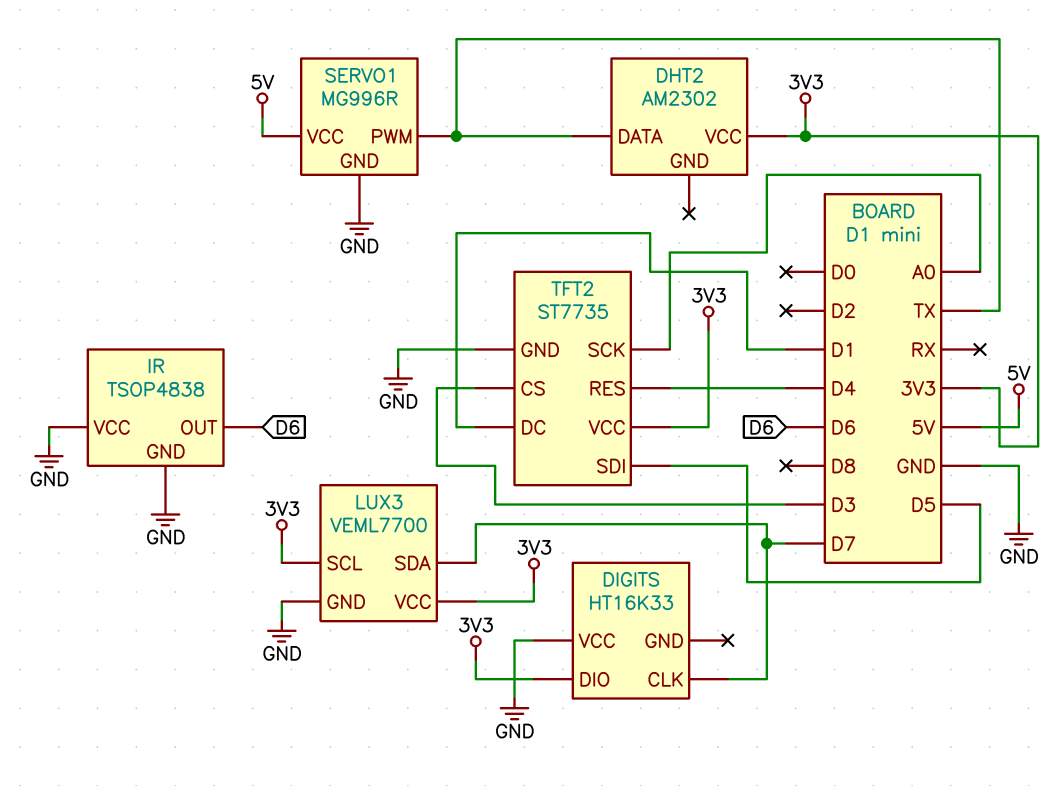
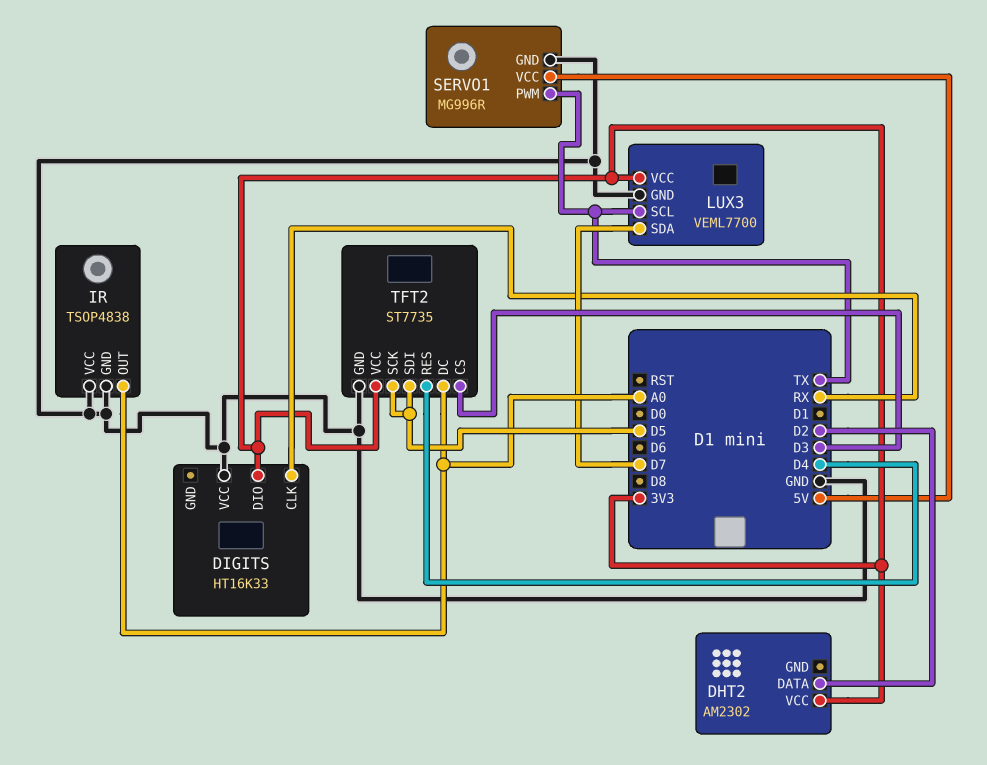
DHT2 pin DATA: TX -> D2
DIGITS pin CLK: D7 -> RX
IR pin OUT: D6 -> A0
LUX3 pin SCL: 3V3 -> TX
TFT2 pin DC: D1 -> A0
TFT2 pin SCK: A0 -> D5

